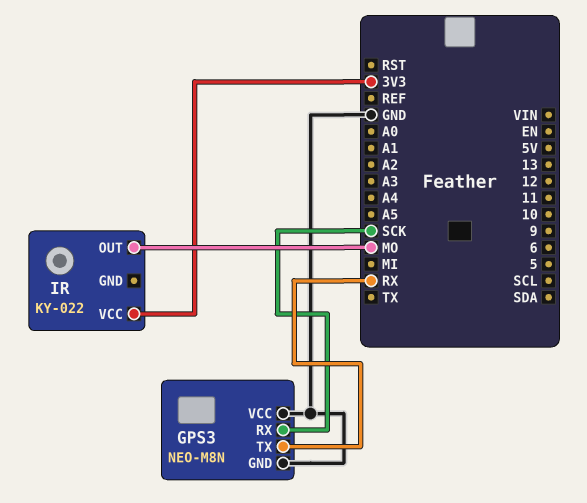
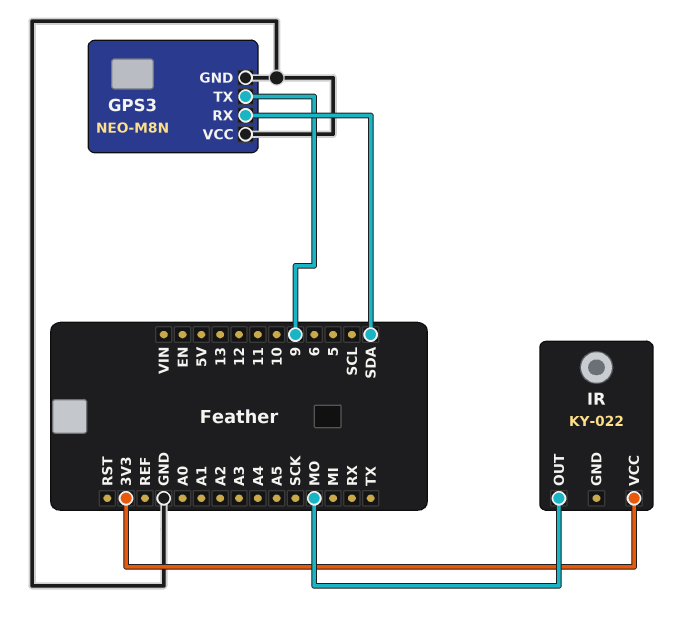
GPS3 pin RX: SCK -> SDA
GPS3 pin TX: RX -> 9

